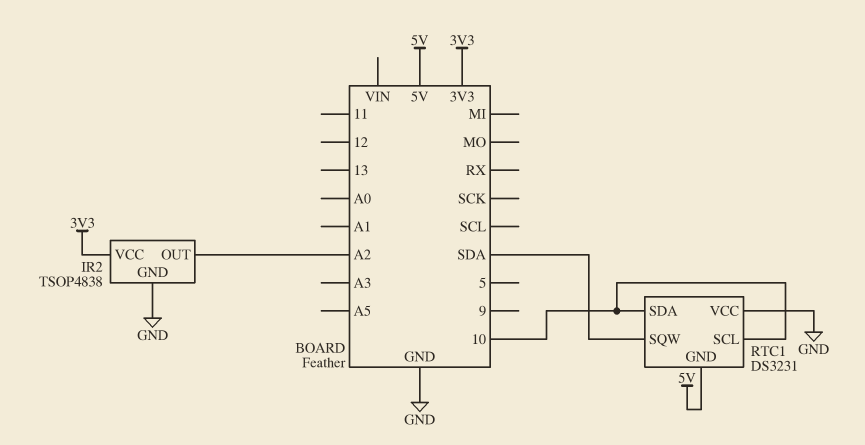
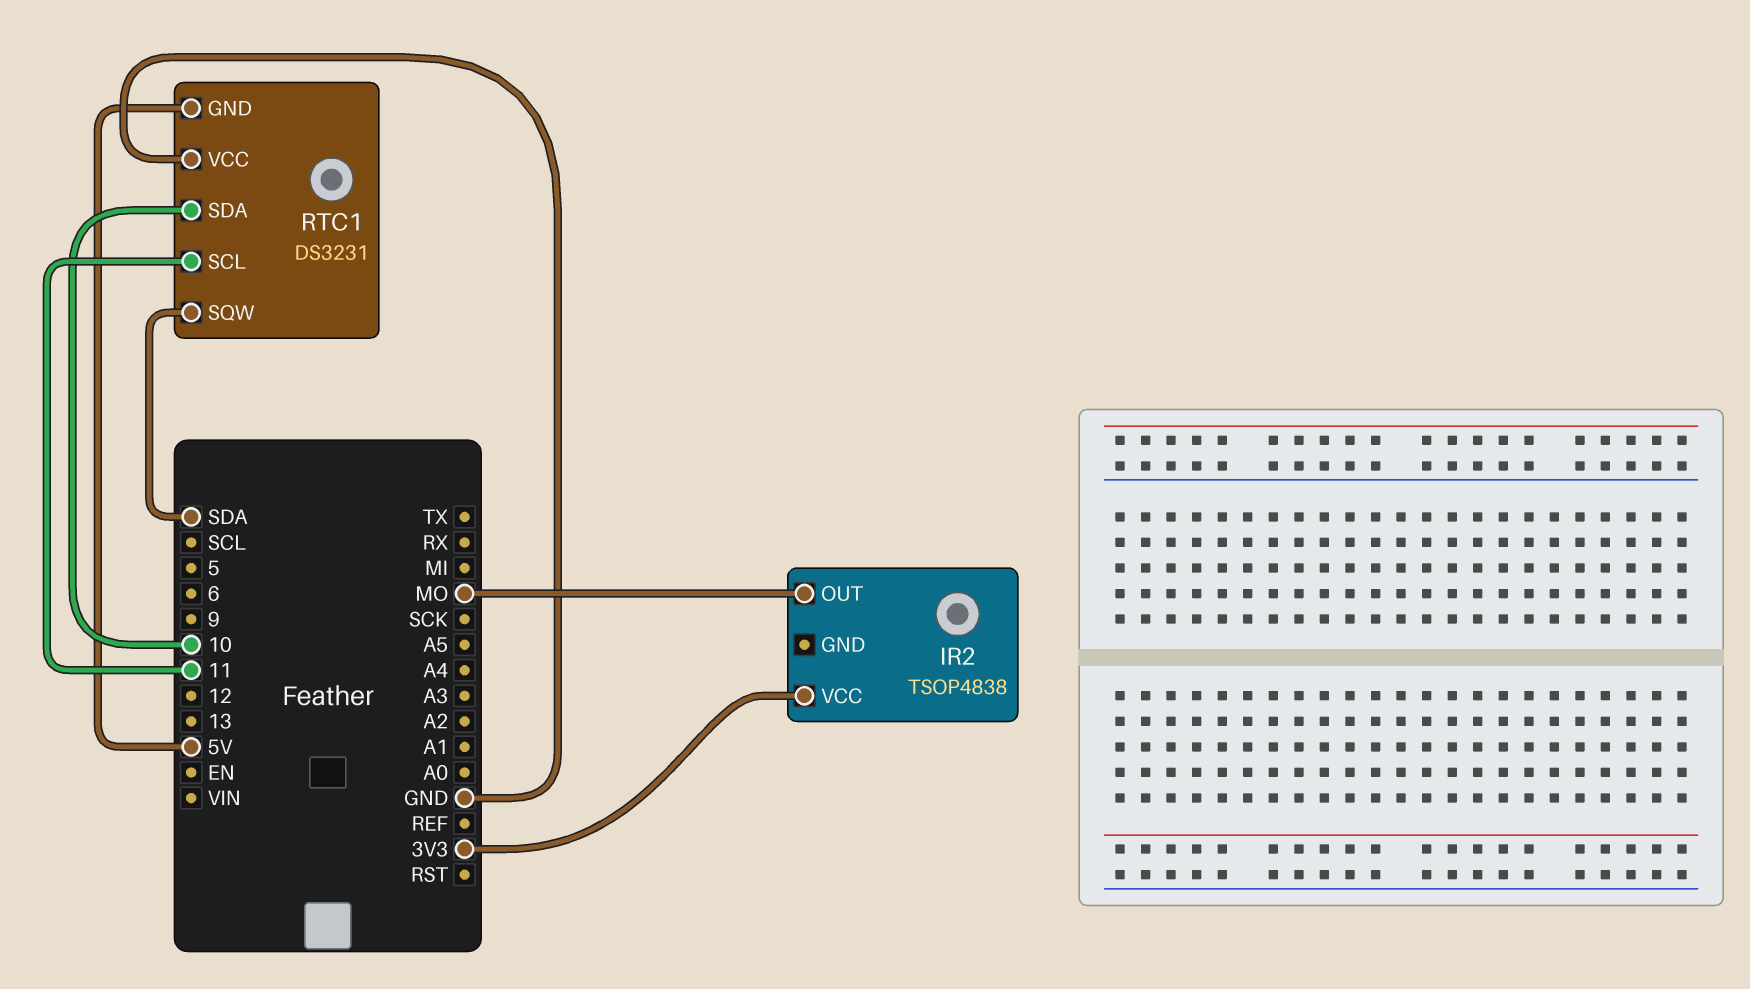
IR2 pin GND: GND -> none
IR2 pin OUT: A2 -> MO
RTC1 pin SCL: 10 -> 11

